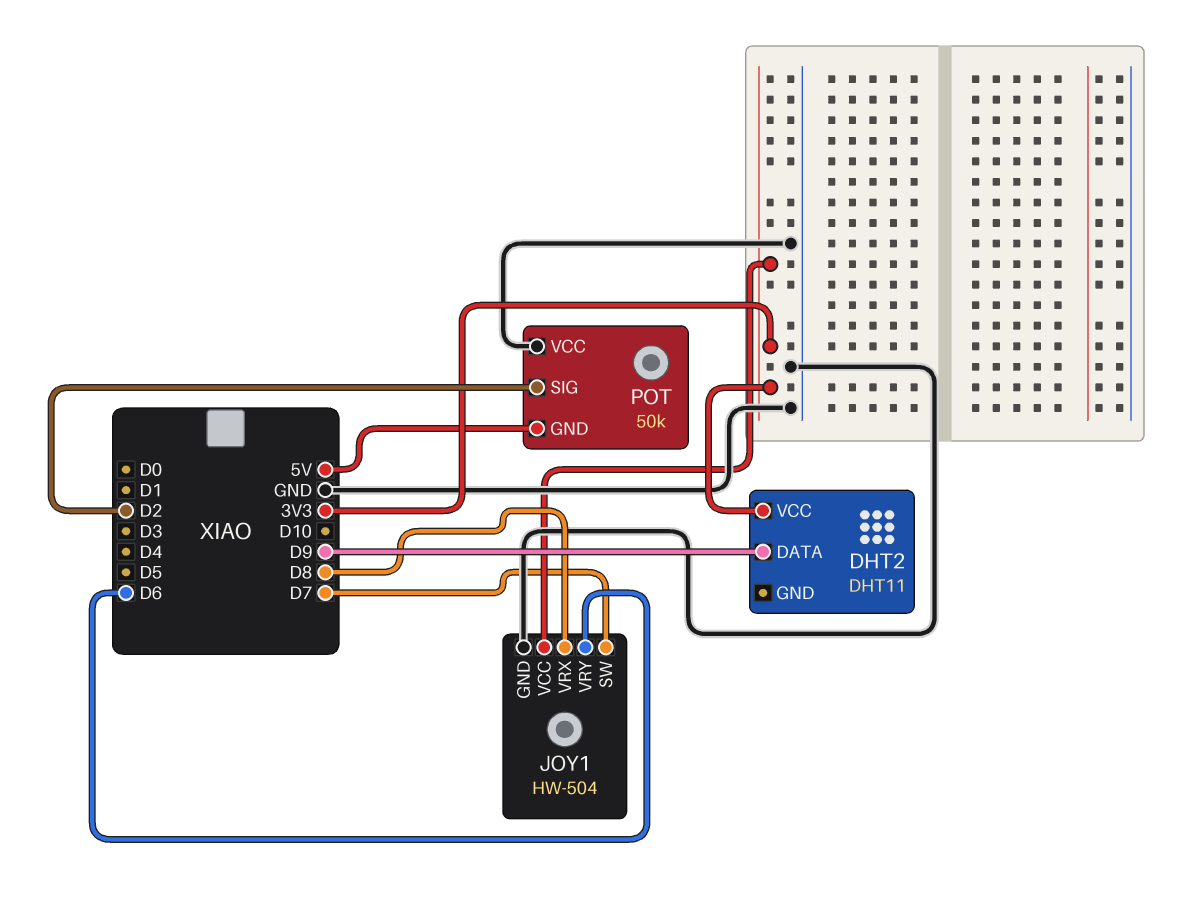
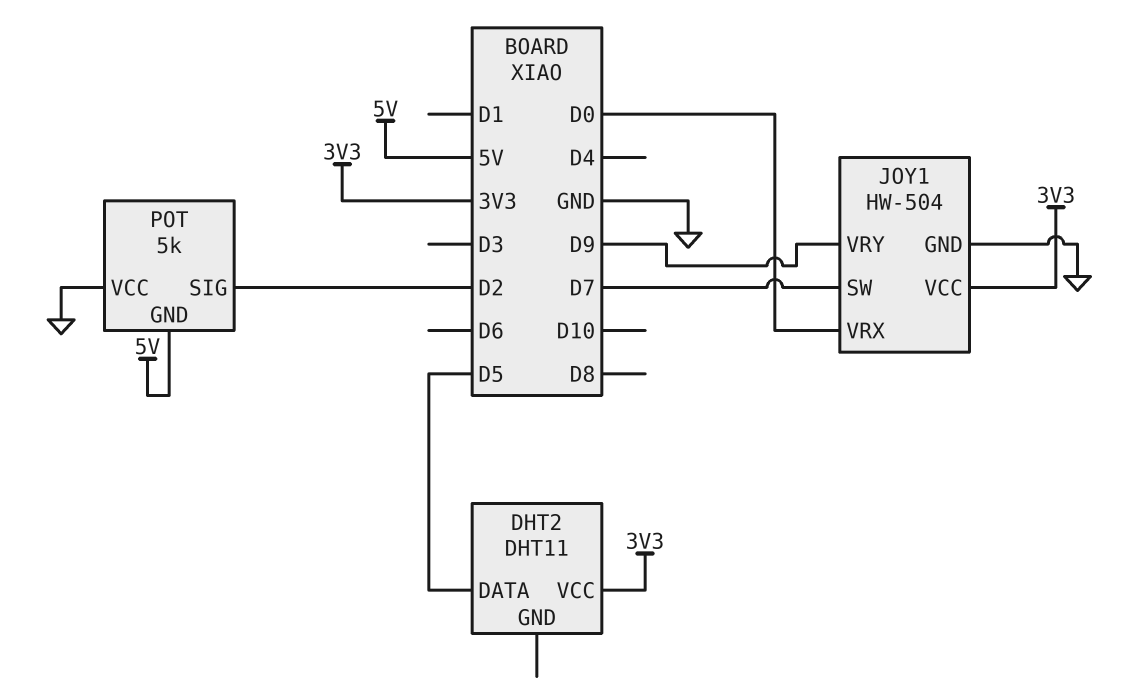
DHT2 pin DATA: D9 -> D5
JOY1 pin VRX: D8 -> D0
JOY1 pin VRY: D6 -> D9
POT: 50k -> 5k

